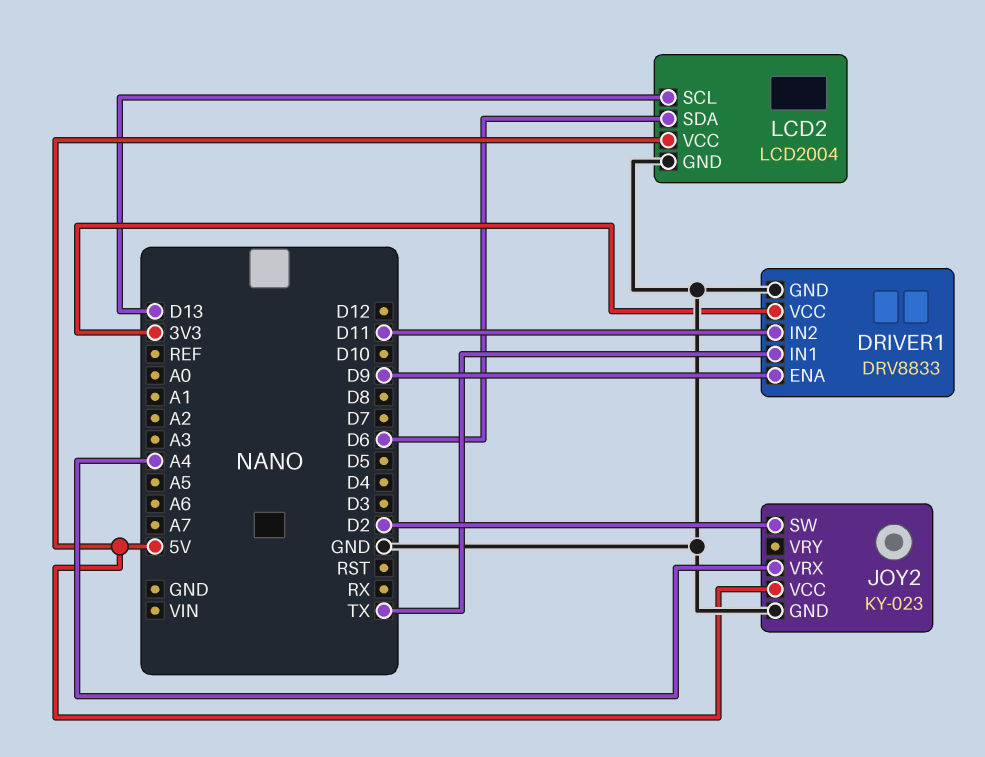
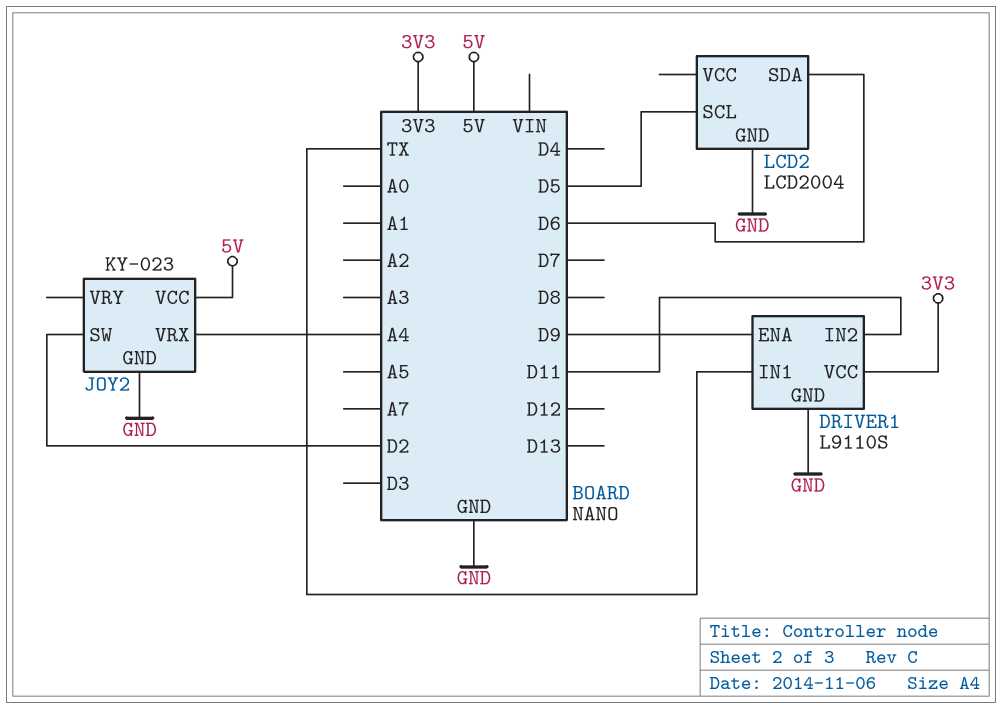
DRIVER1: DRV8833 -> L9110S
LCD2 pin SCL: D13 -> D5
LCD2 pin VCC: 5V -> none

